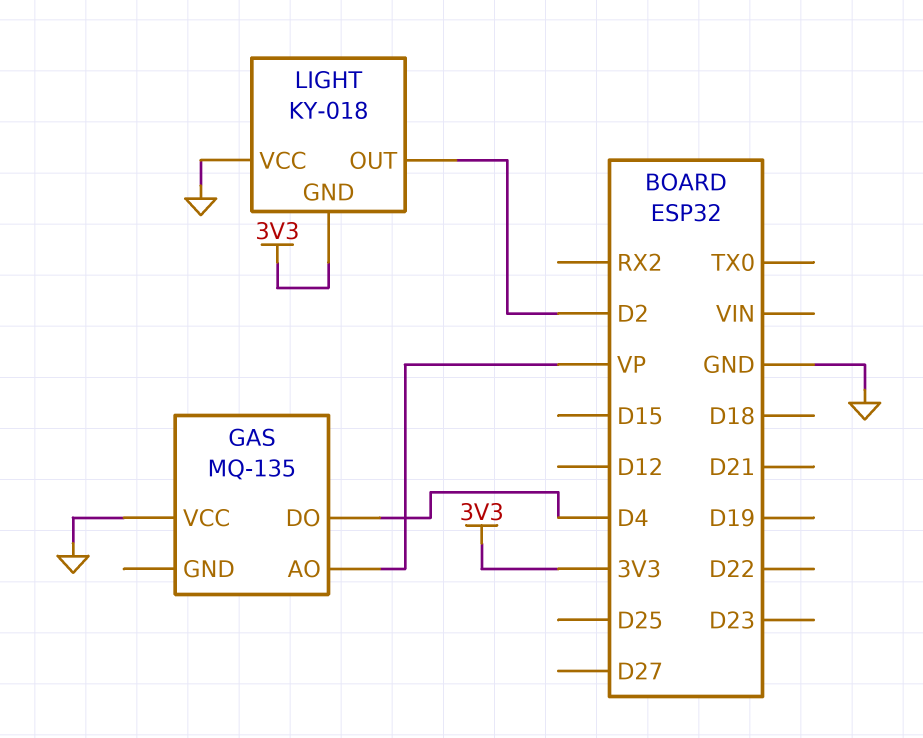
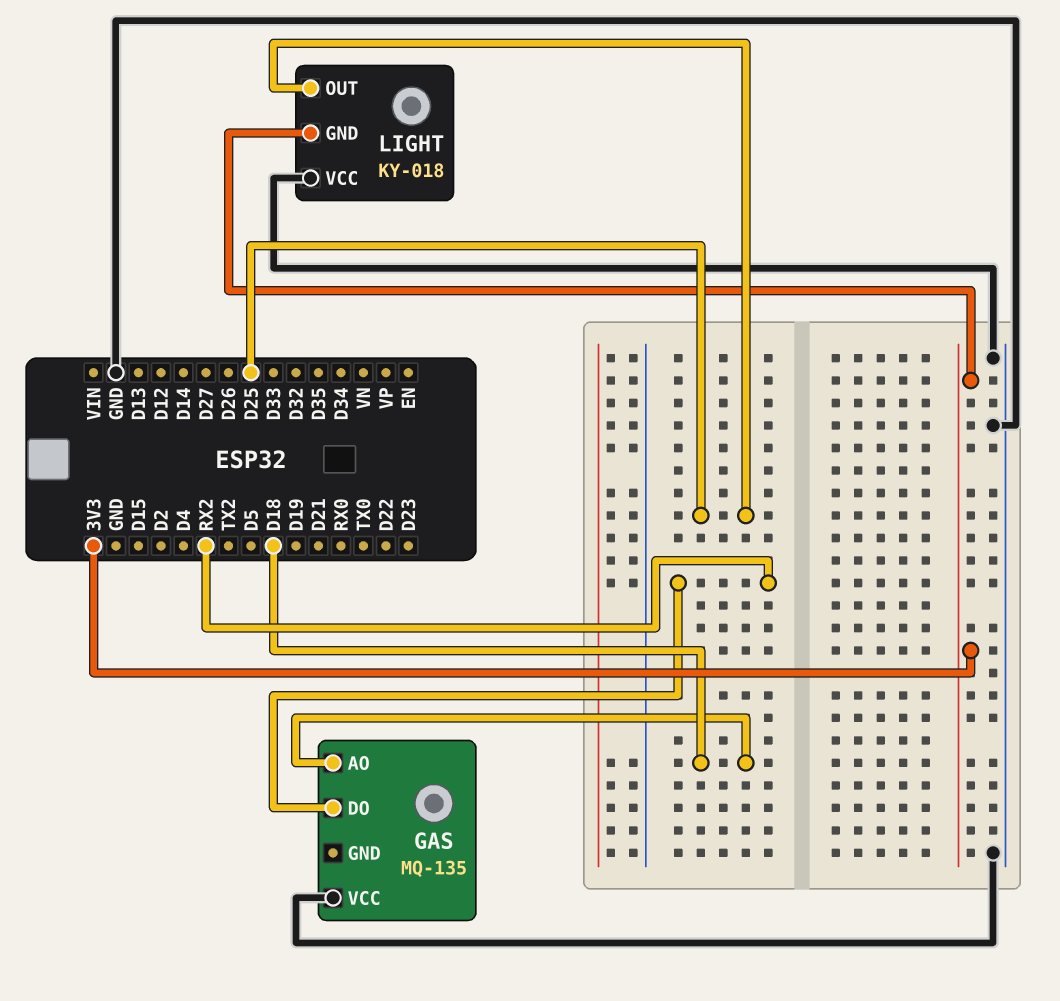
GAS pin AO: VP -> D18
GAS pin DO: D4 -> RX2
LIGHT pin OUT: D2 -> D25

